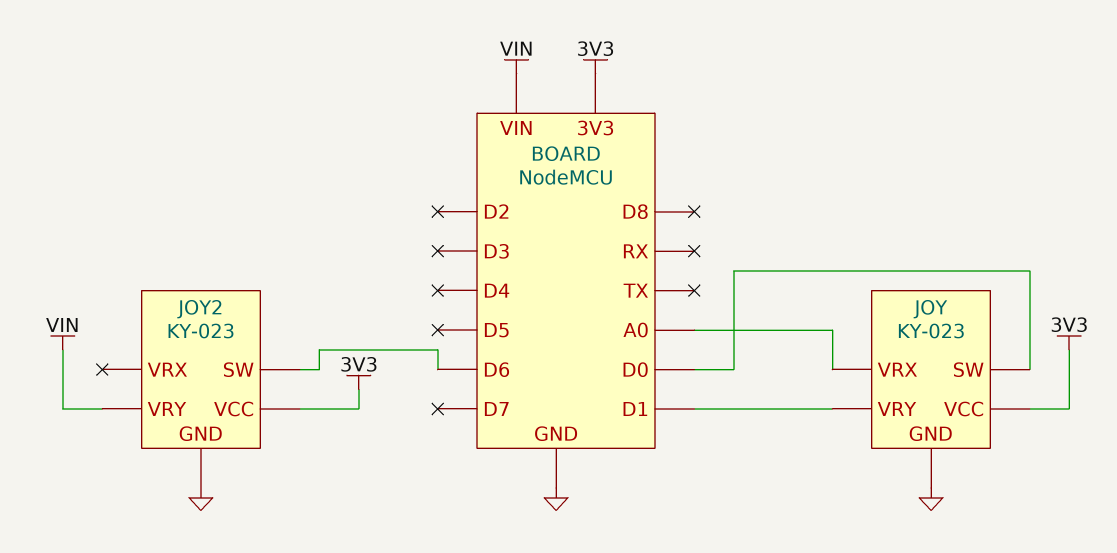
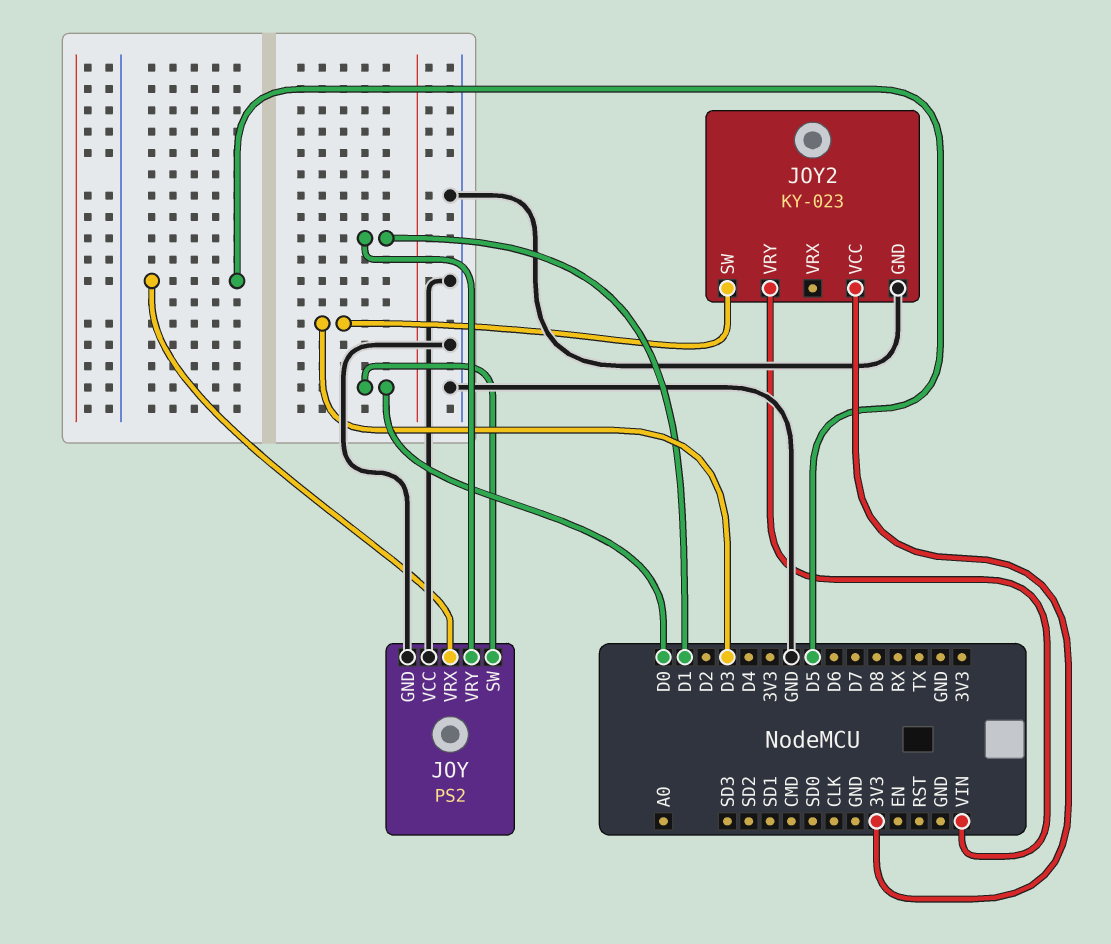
JOY: KY-023 -> PS2
JOY pin VCC: 3V3 -> GND
JOY pin VRX: A0 -> D5
JOY2 pin SW: D6 -> D3

